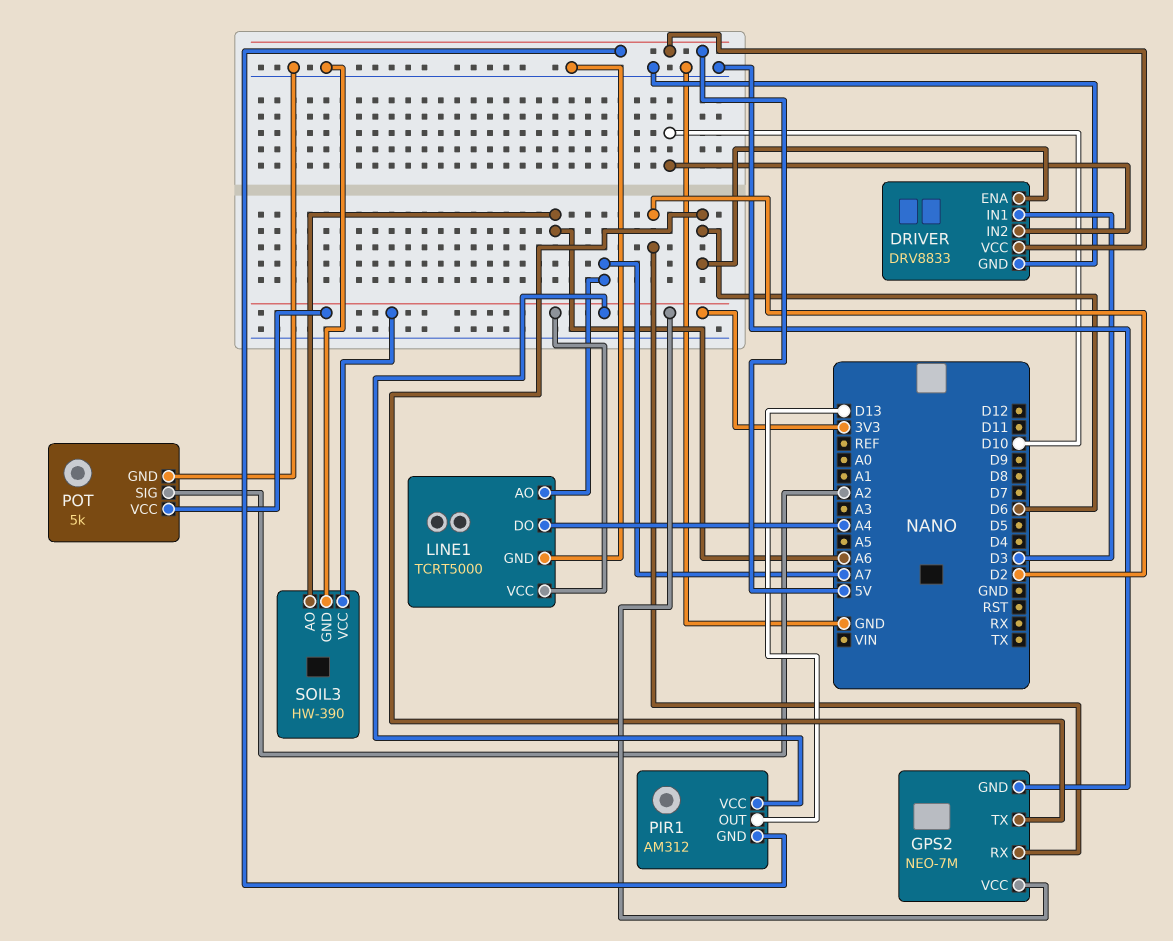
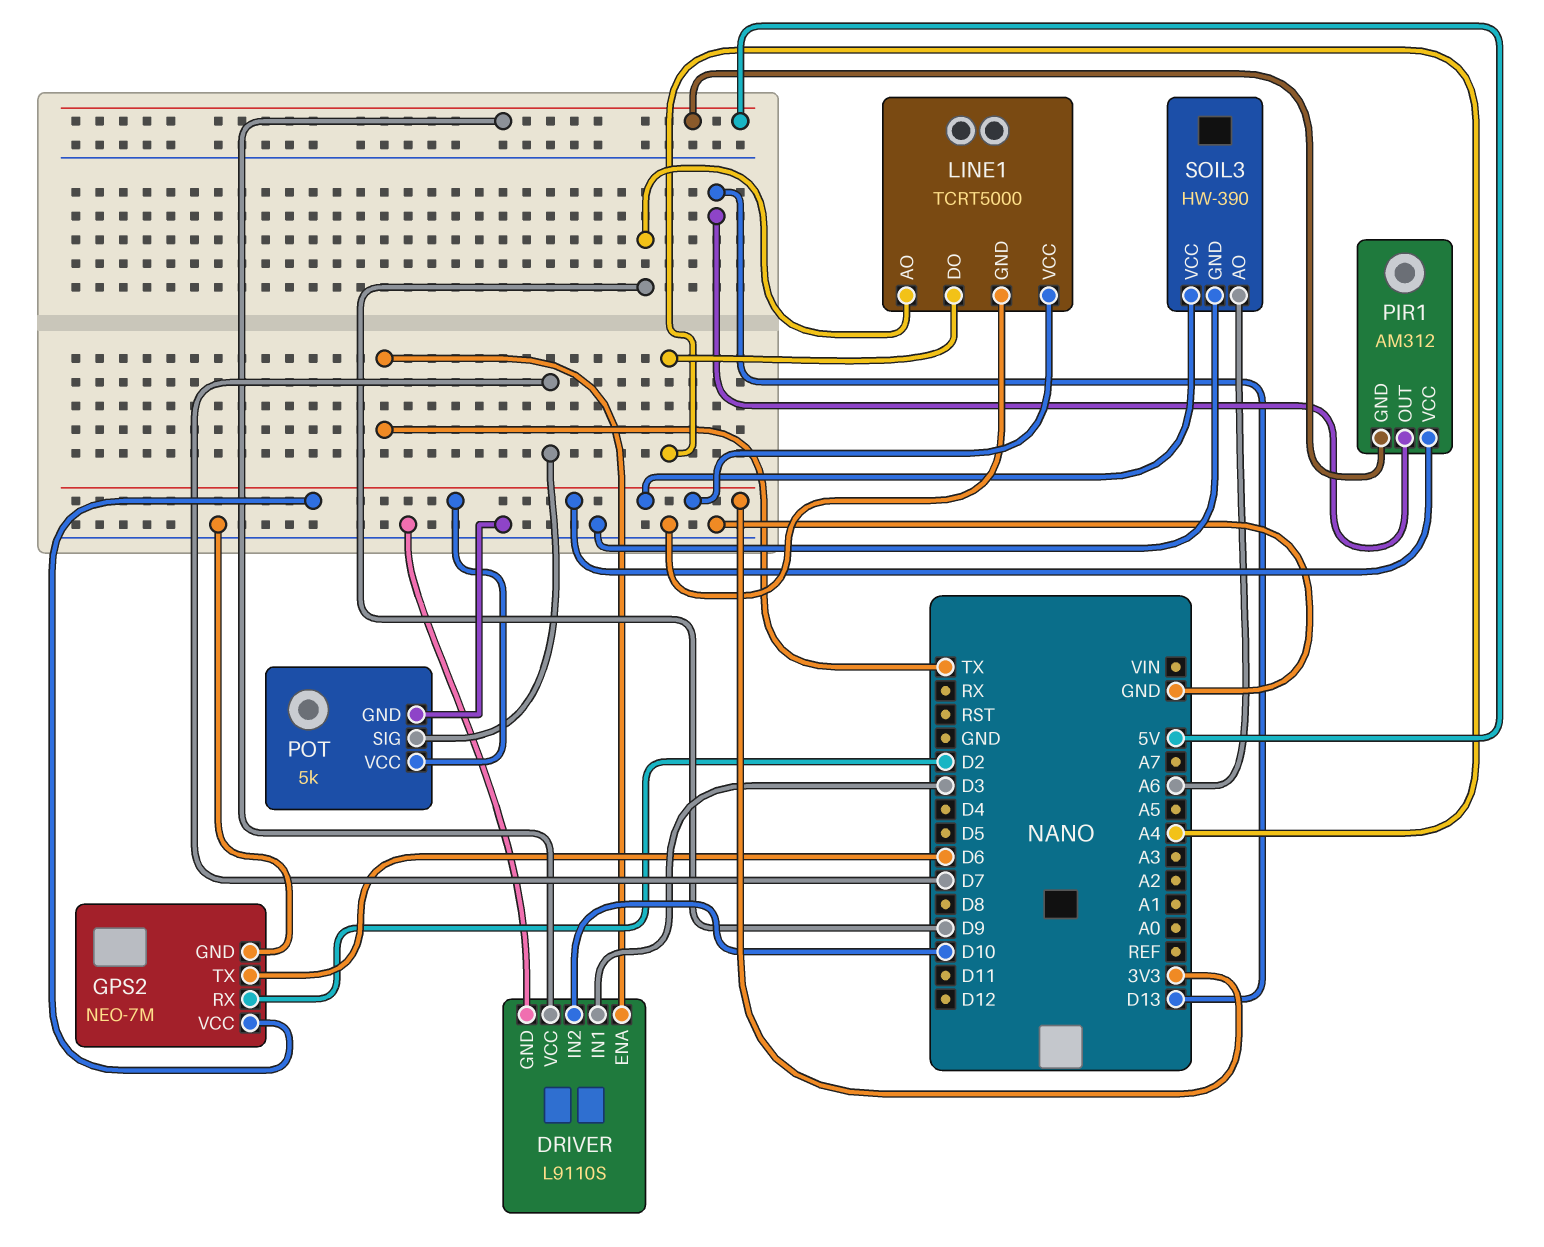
DRIVER: DRV8833 -> L9110S
DRIVER pin ENA: D6 -> TX
LINE1 pin AO: A7 -> D9
POT pin SIG: A2 -> D7

